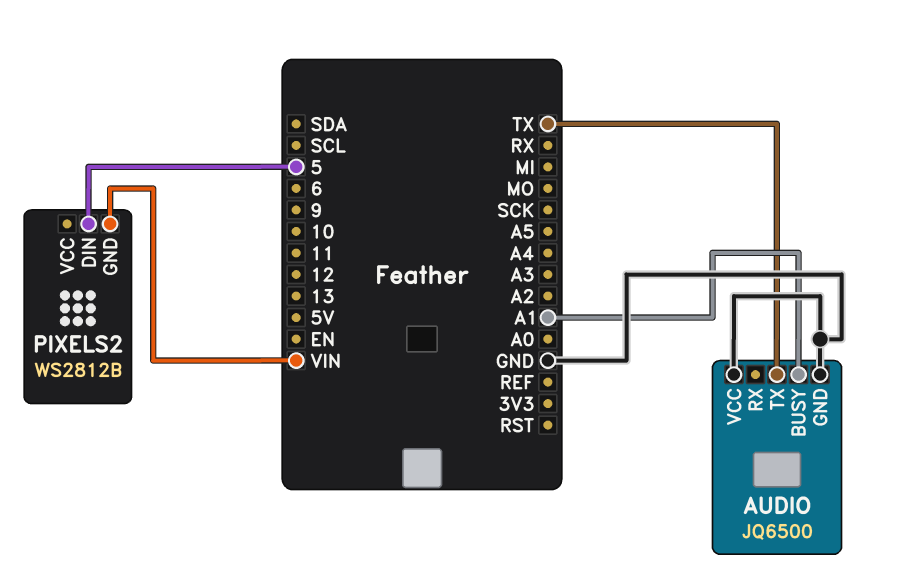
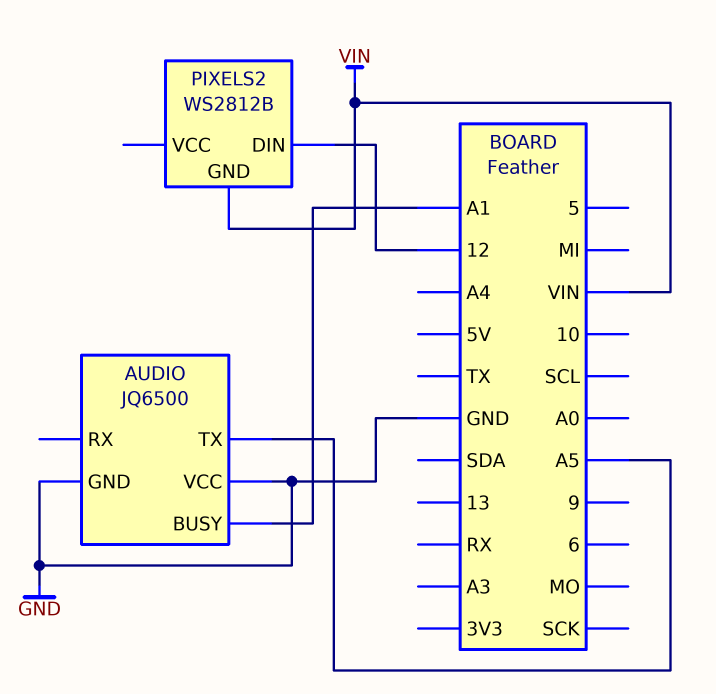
AUDIO pin TX: TX -> A5
PIXELS2 pin DIN: 5 -> 12

